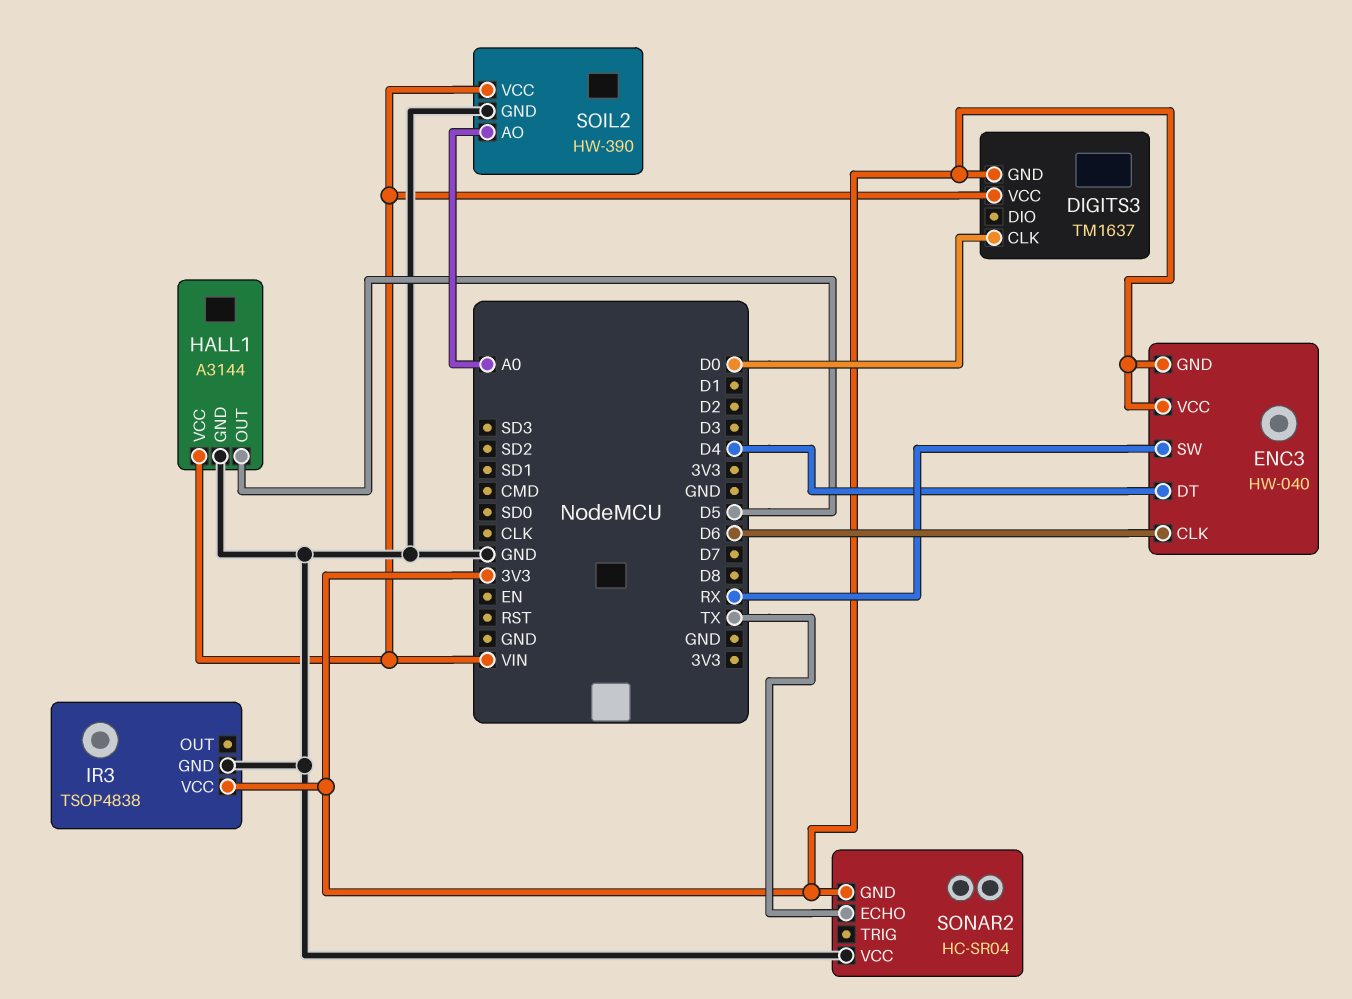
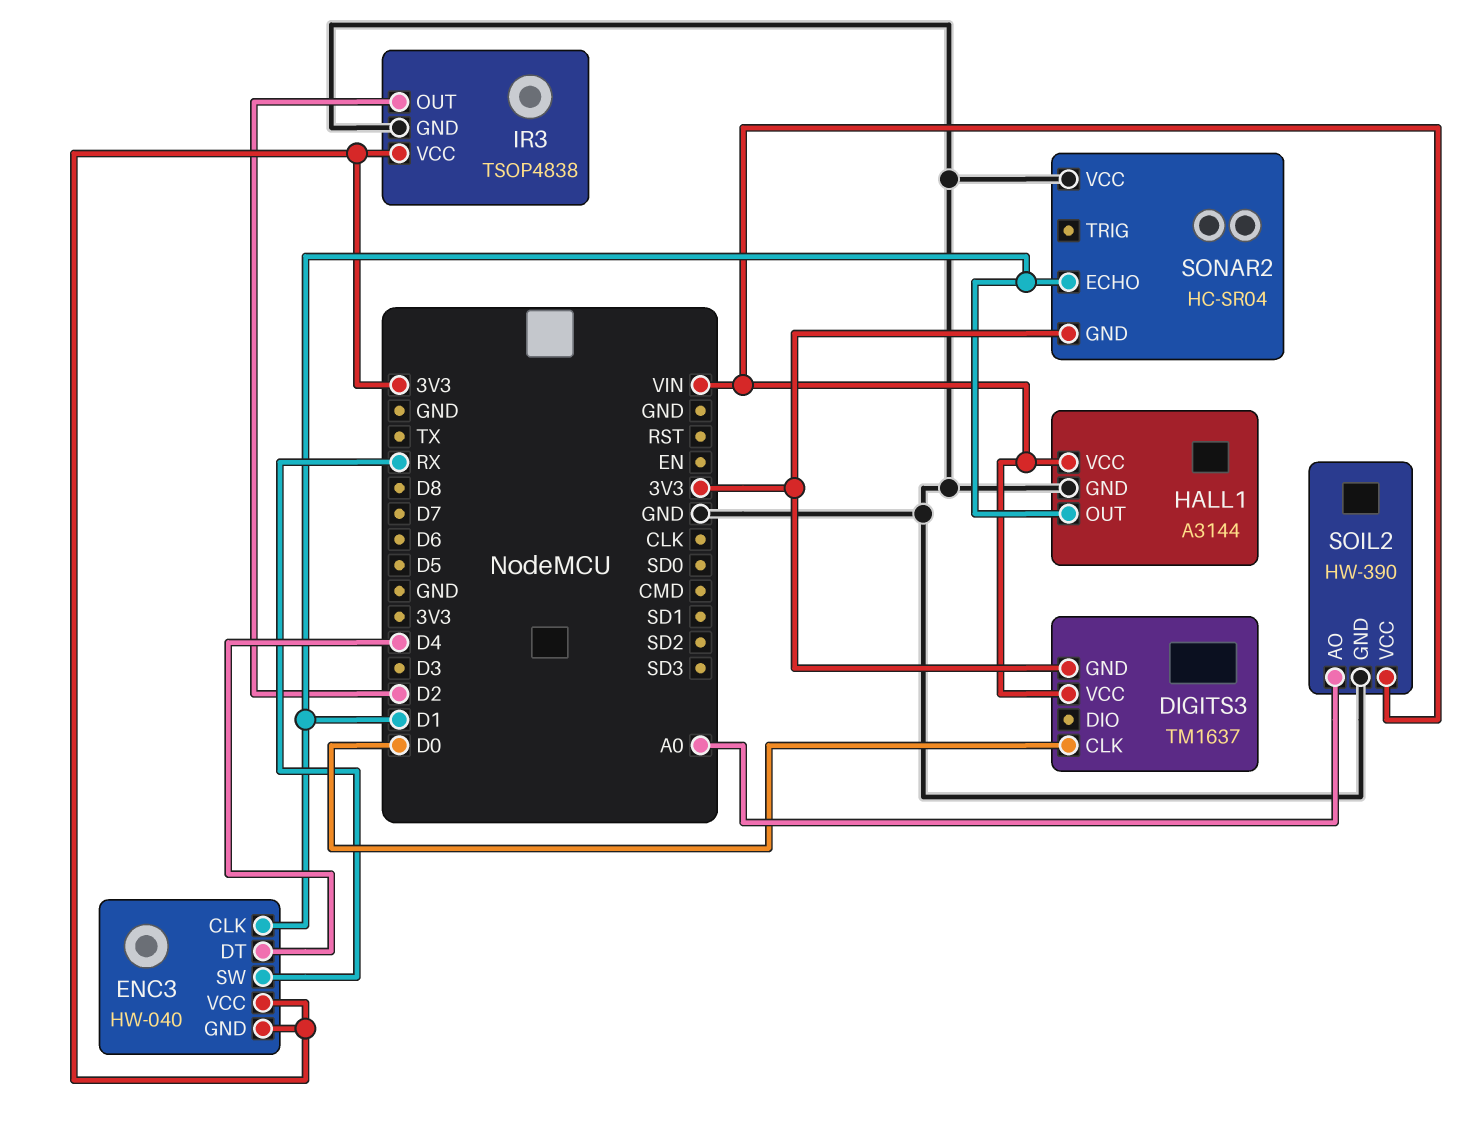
ENC3 pin CLK: D6 -> D1
HALL1 pin OUT: D5 -> D1
IR3 pin OUT: none -> D2
SONAR2 pin ECHO: TX -> D1

